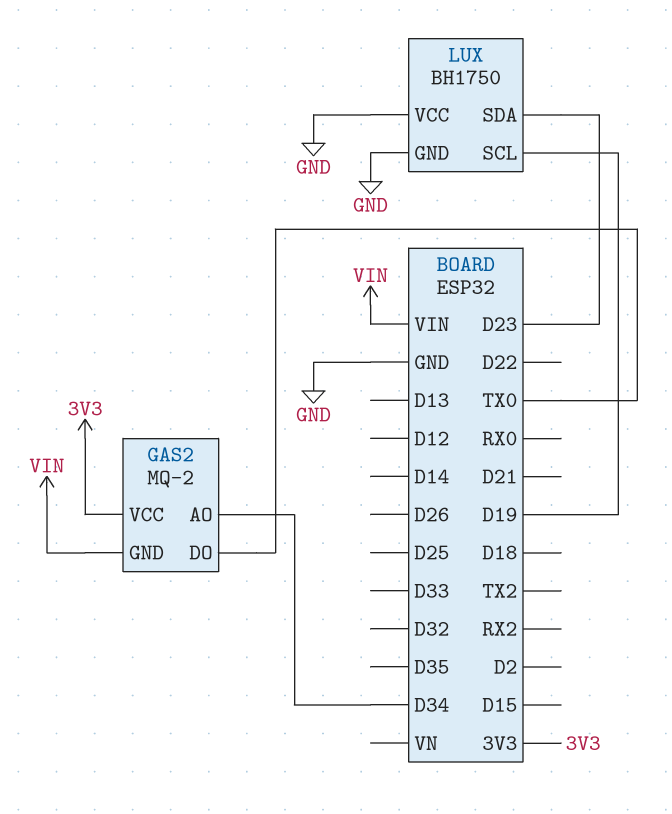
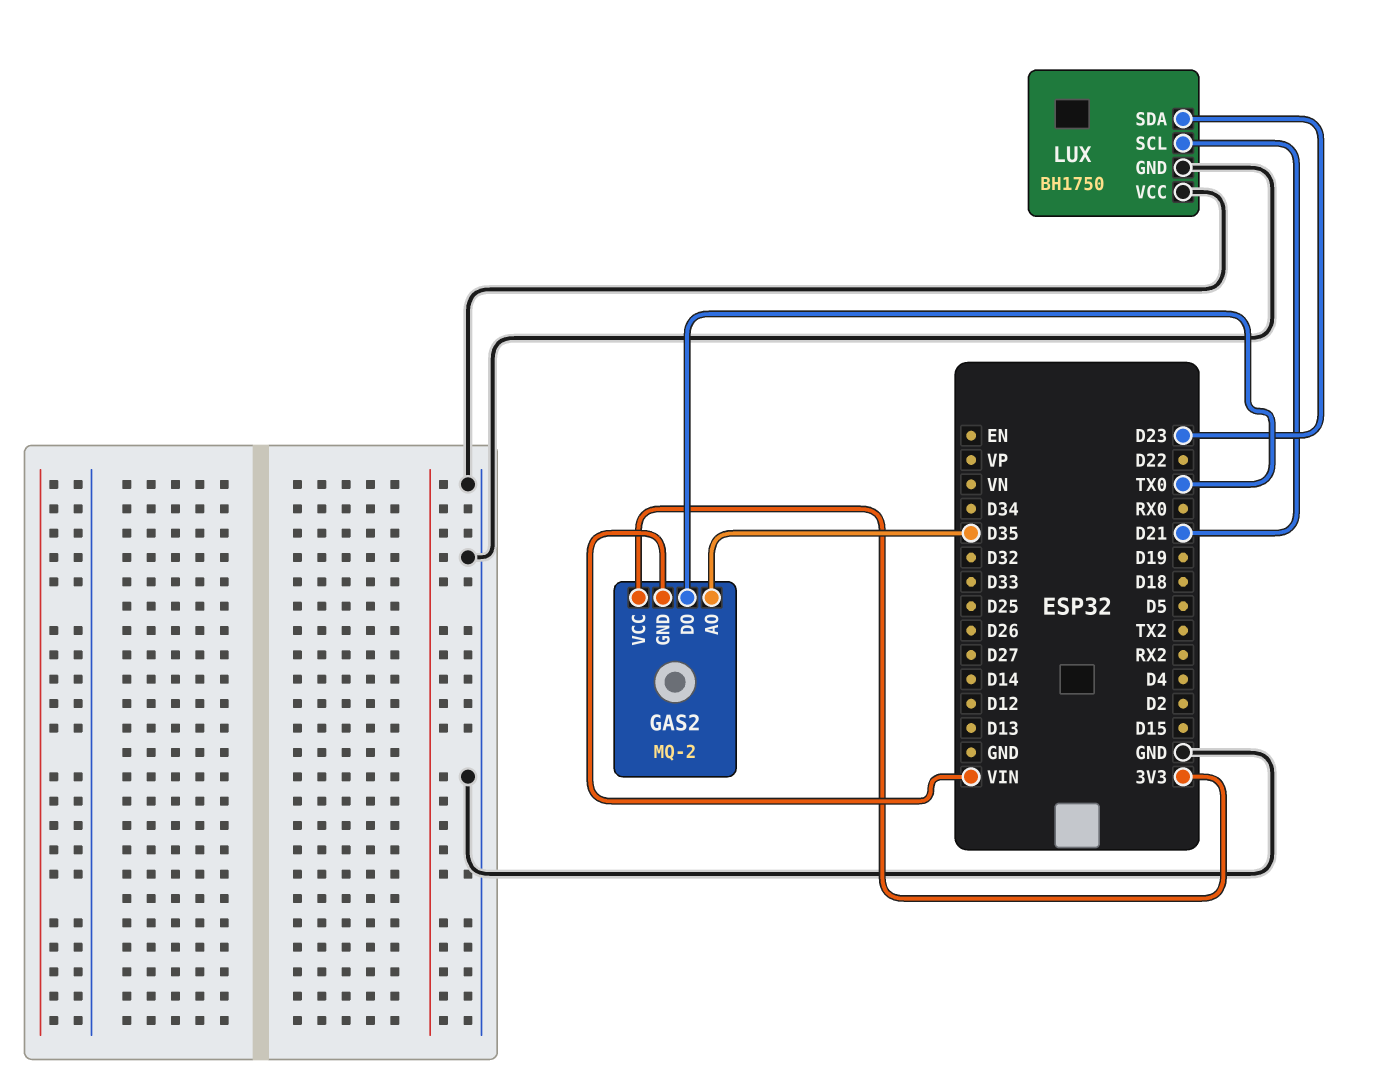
GAS2 pin AO: D34 -> D35
LUX pin SCL: D19 -> D21

